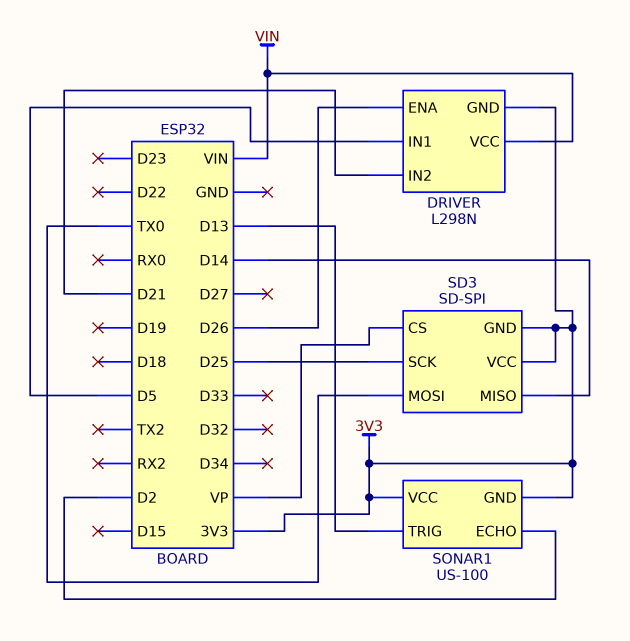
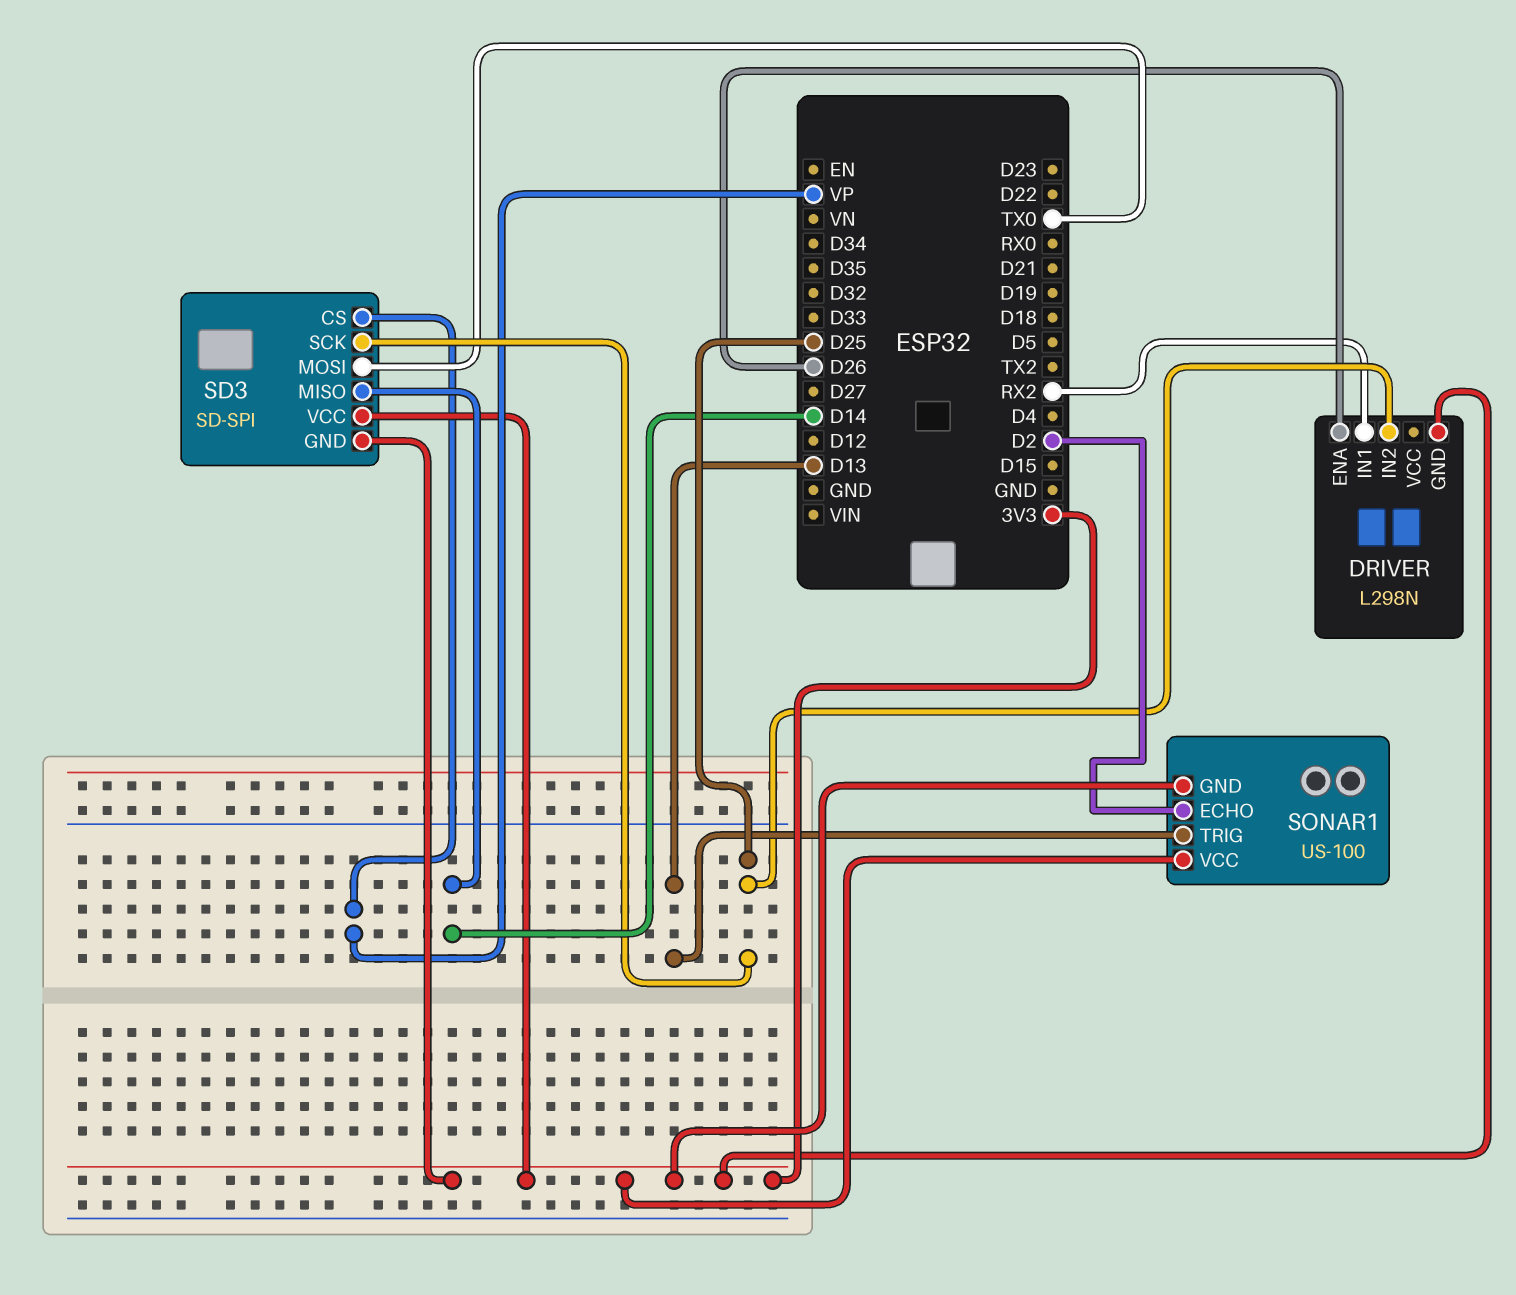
DRIVER pin IN1: D5 -> RX2
DRIVER pin IN2: D21 -> D25
DRIVER pin VCC: VIN -> none

